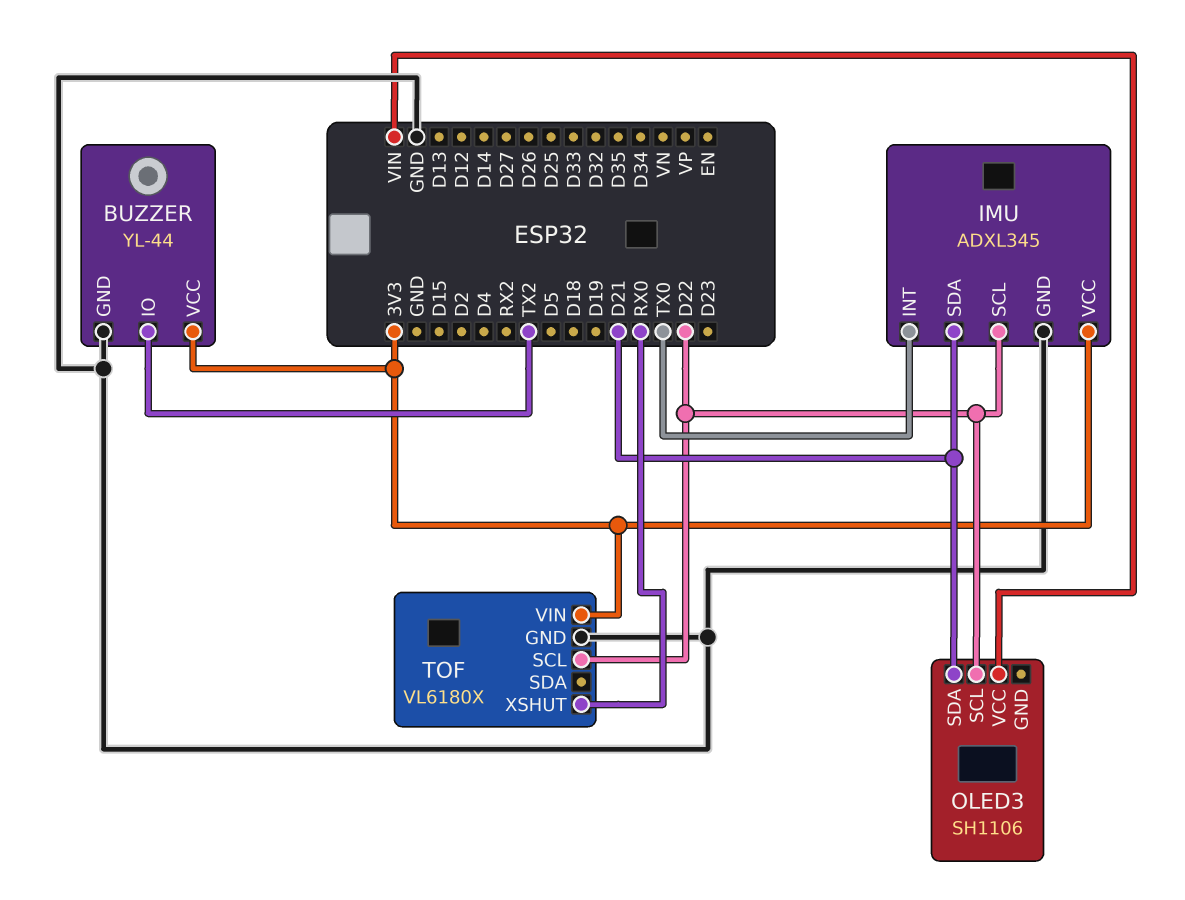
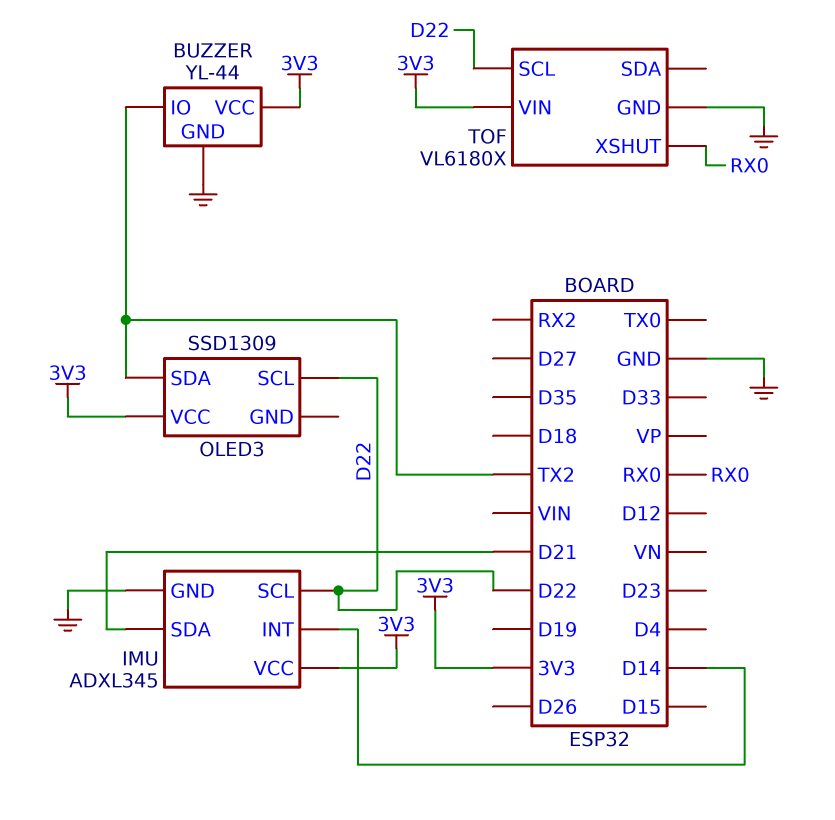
IMU pin INT: TX0 -> D14
OLED3: SH1106 -> SSD1309
OLED3 pin SDA: D21 -> TX2
OLED3 pin VCC: VIN -> 3V3

